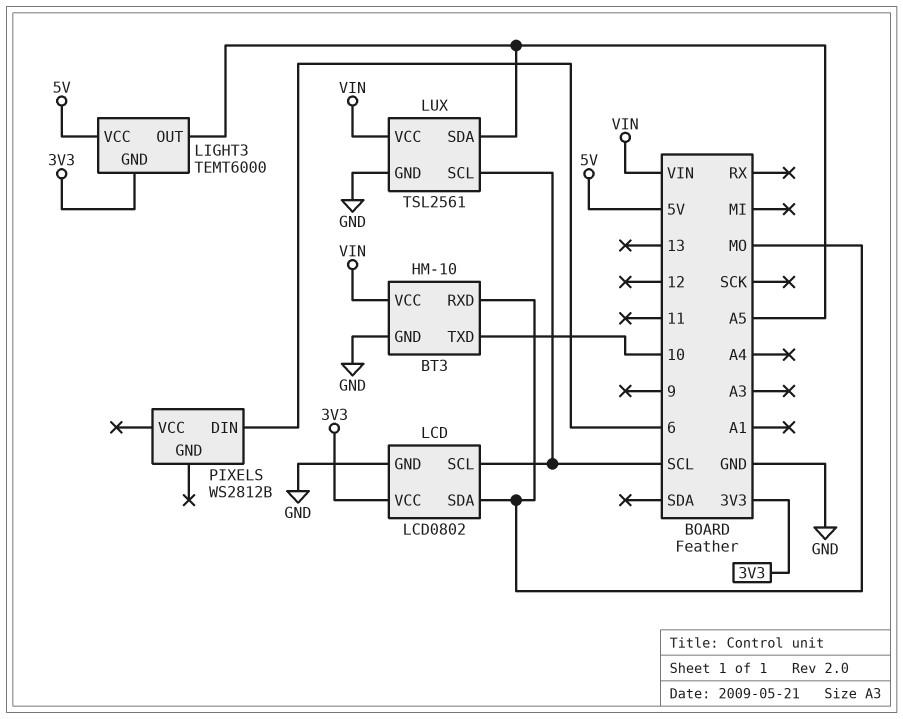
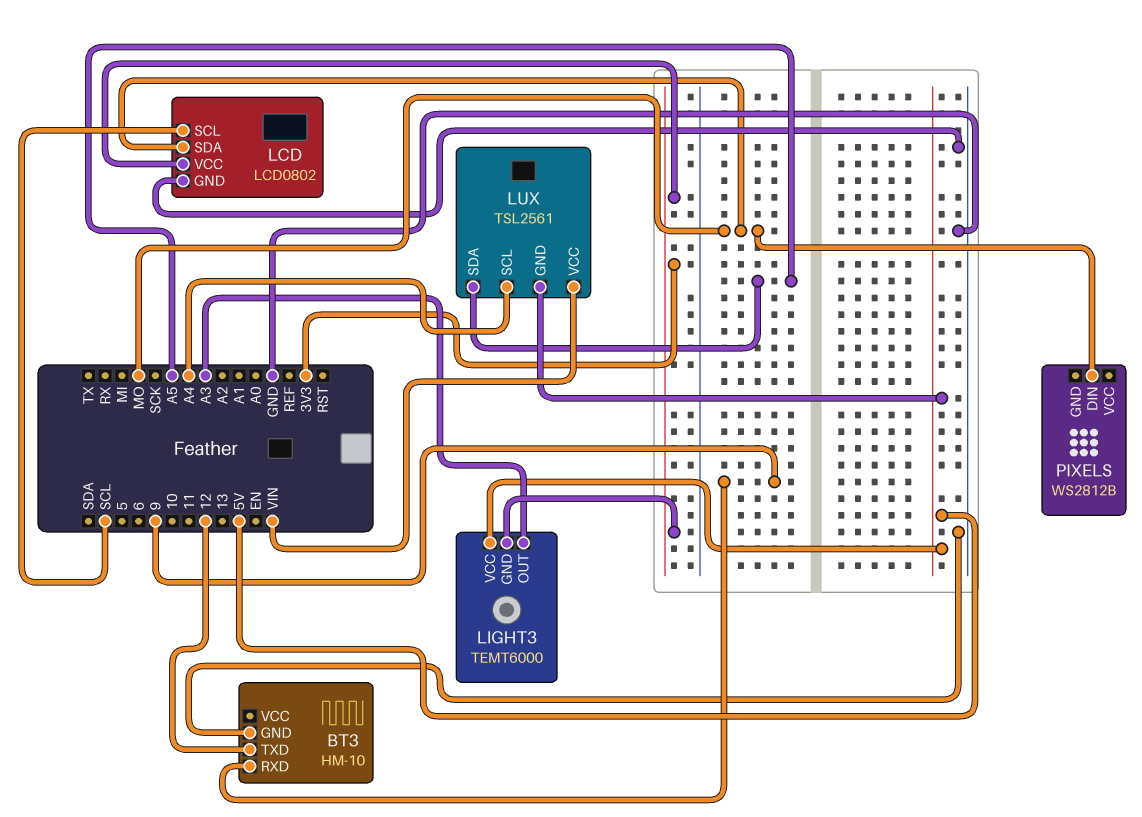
BT3 pin RXD: MO -> 9
BT3 pin TXD: 10 -> 12
BT3 pin VCC: VIN -> none
LIGHT3 pin OUT: A5 -> A3
LUX pin GND: GND -> 5V
LUX pin SCL: SCL -> A4
PIXELS pin DIN: 6 -> MO

